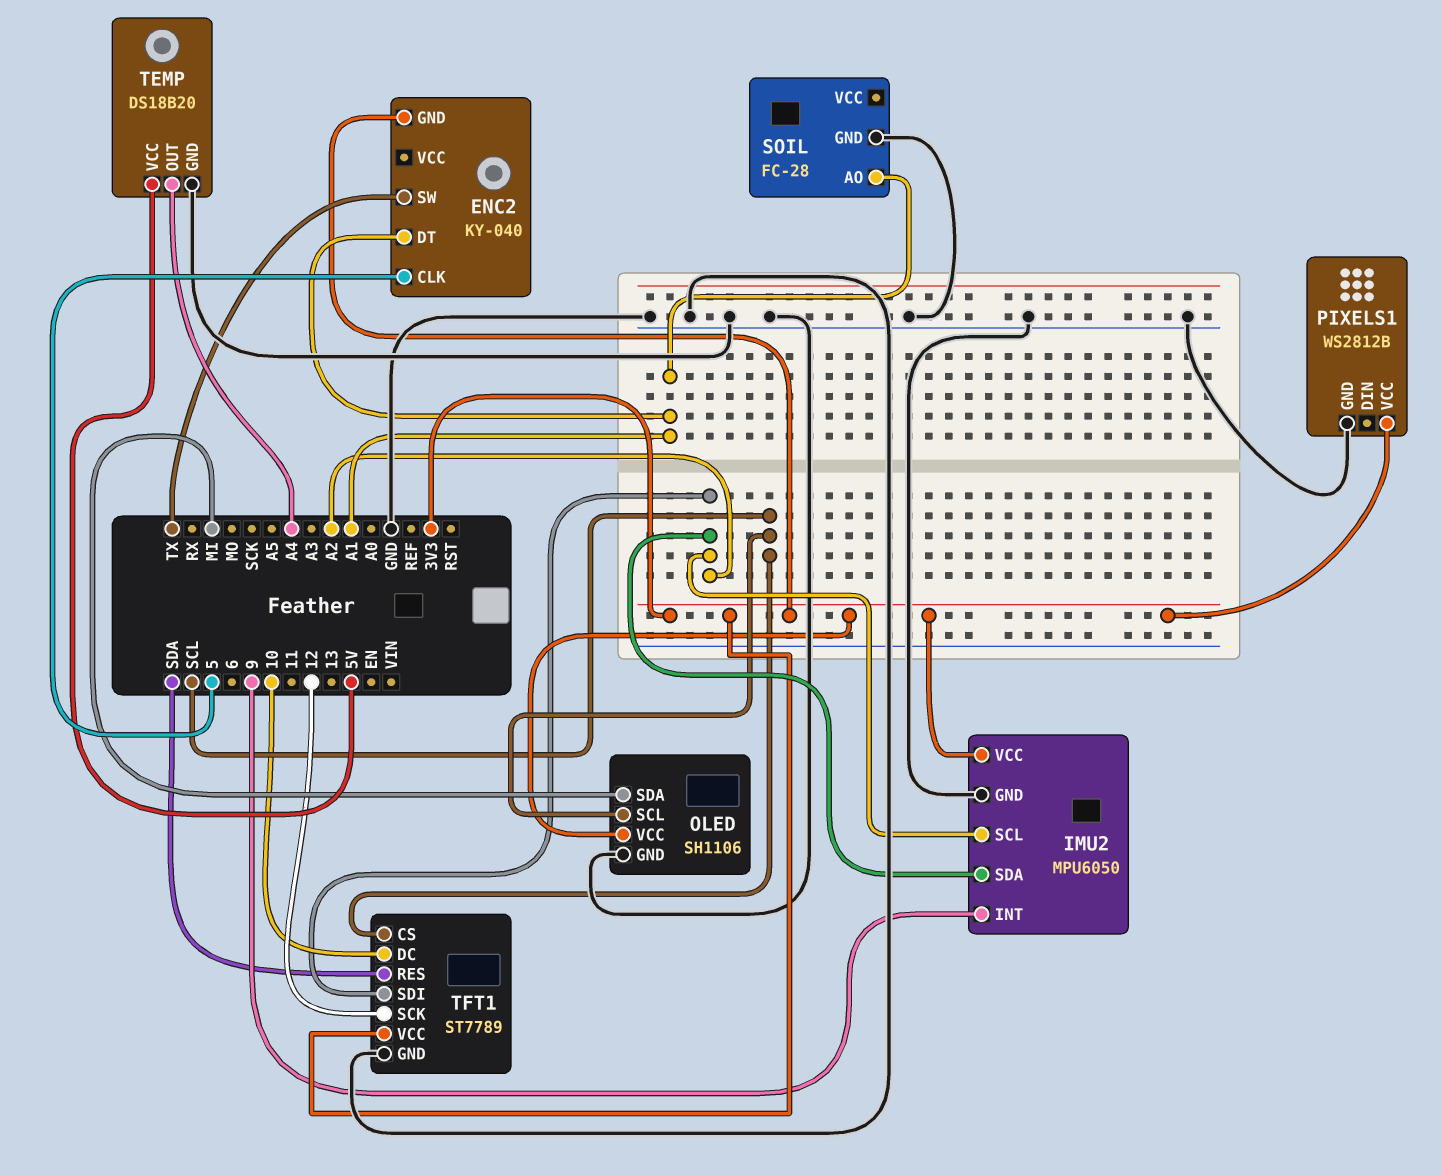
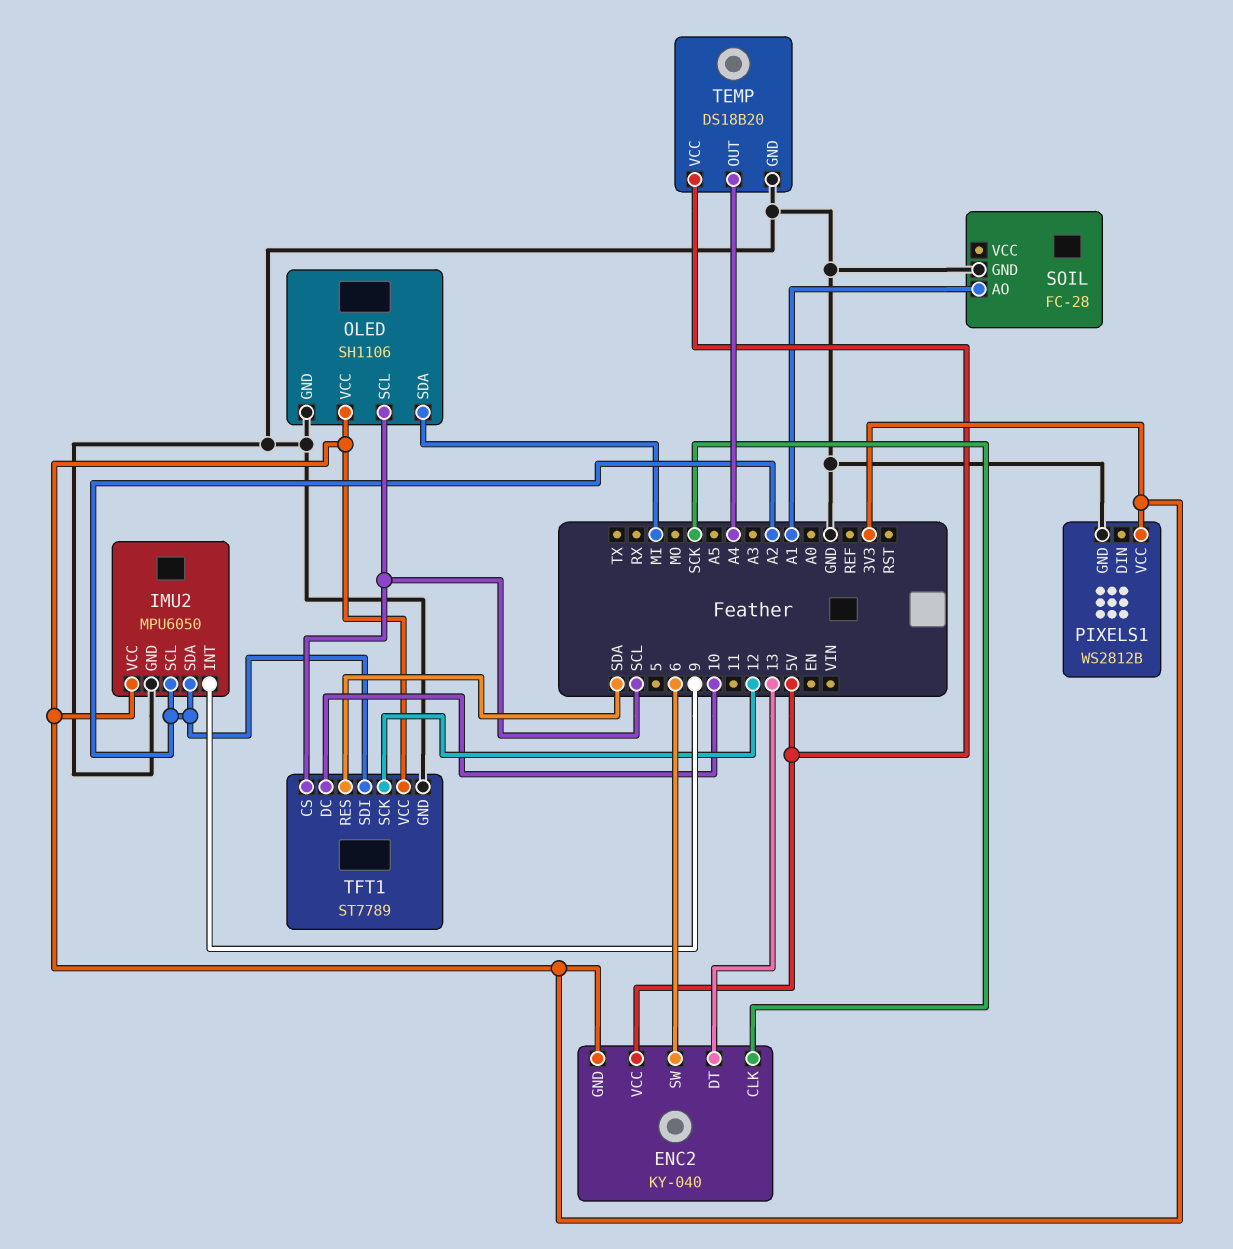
ENC2 pin CLK: 5 -> SCK
ENC2 pin DT: A1 -> 13
ENC2 pin SW: TX -> 6
ENC2 pin VCC: none -> 5V

